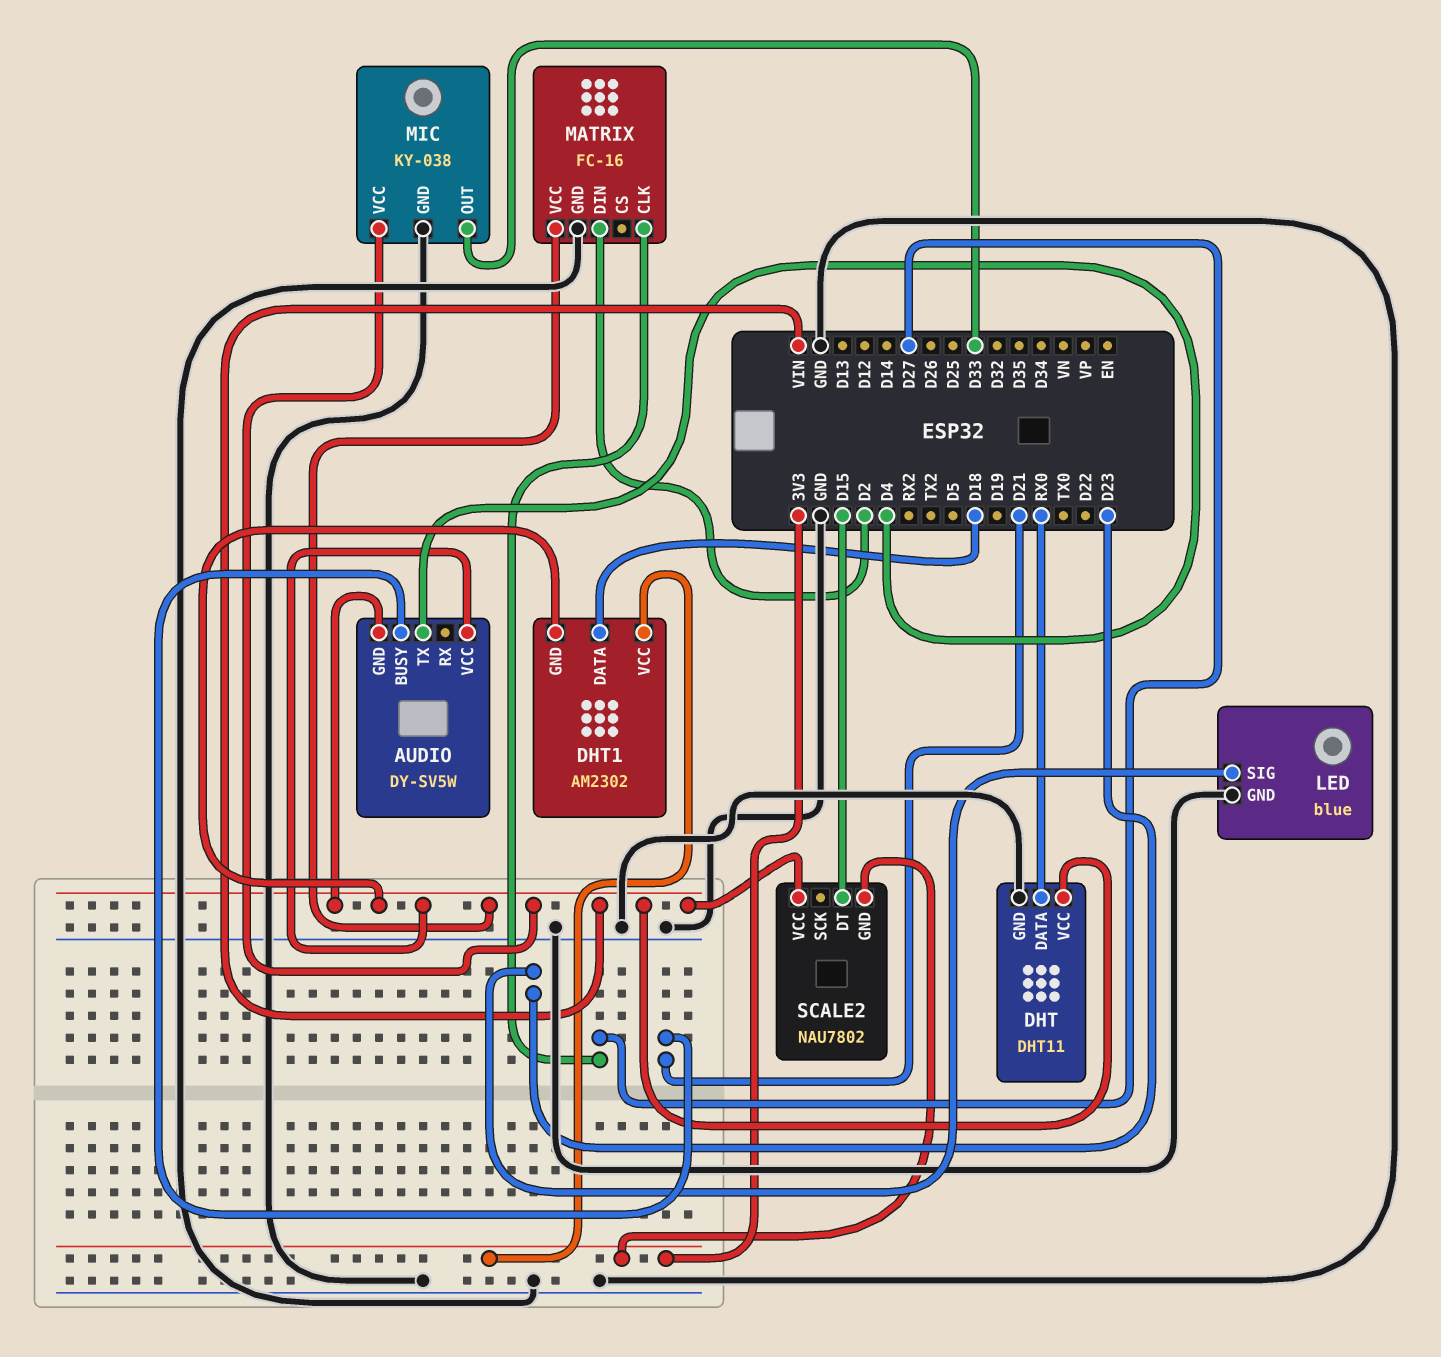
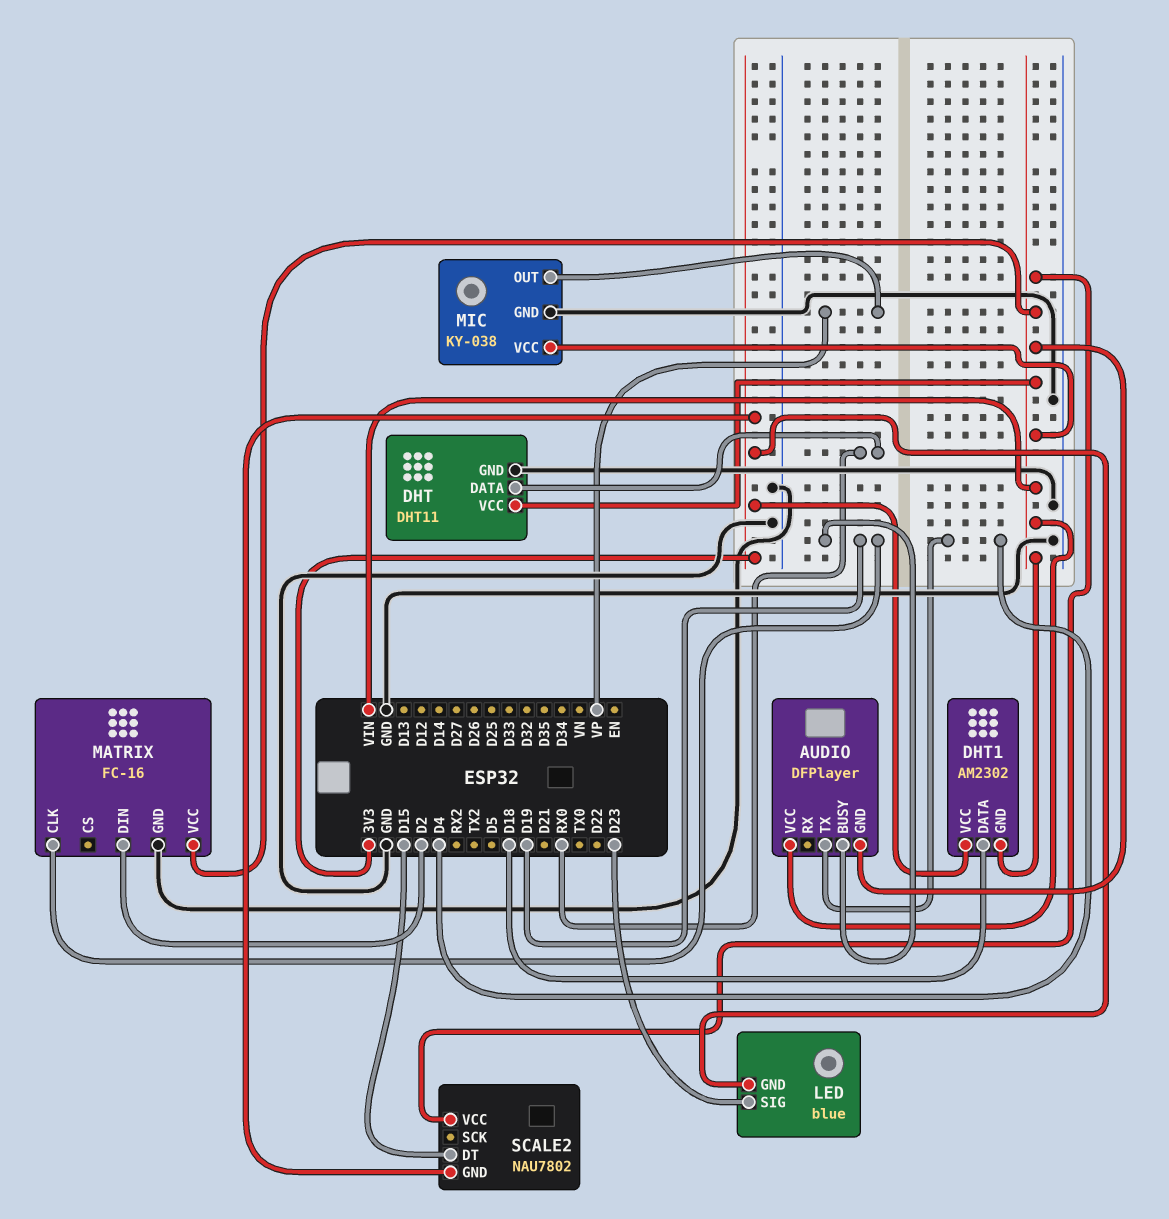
AUDIO: DY-SV5W -> DFPlayer
AUDIO pin BUSY: D21 -> D19
LED pin GND: GND -> 3V3
MATRIX pin CLK: D27 -> D19
MIC pin OUT: D33 -> VP

